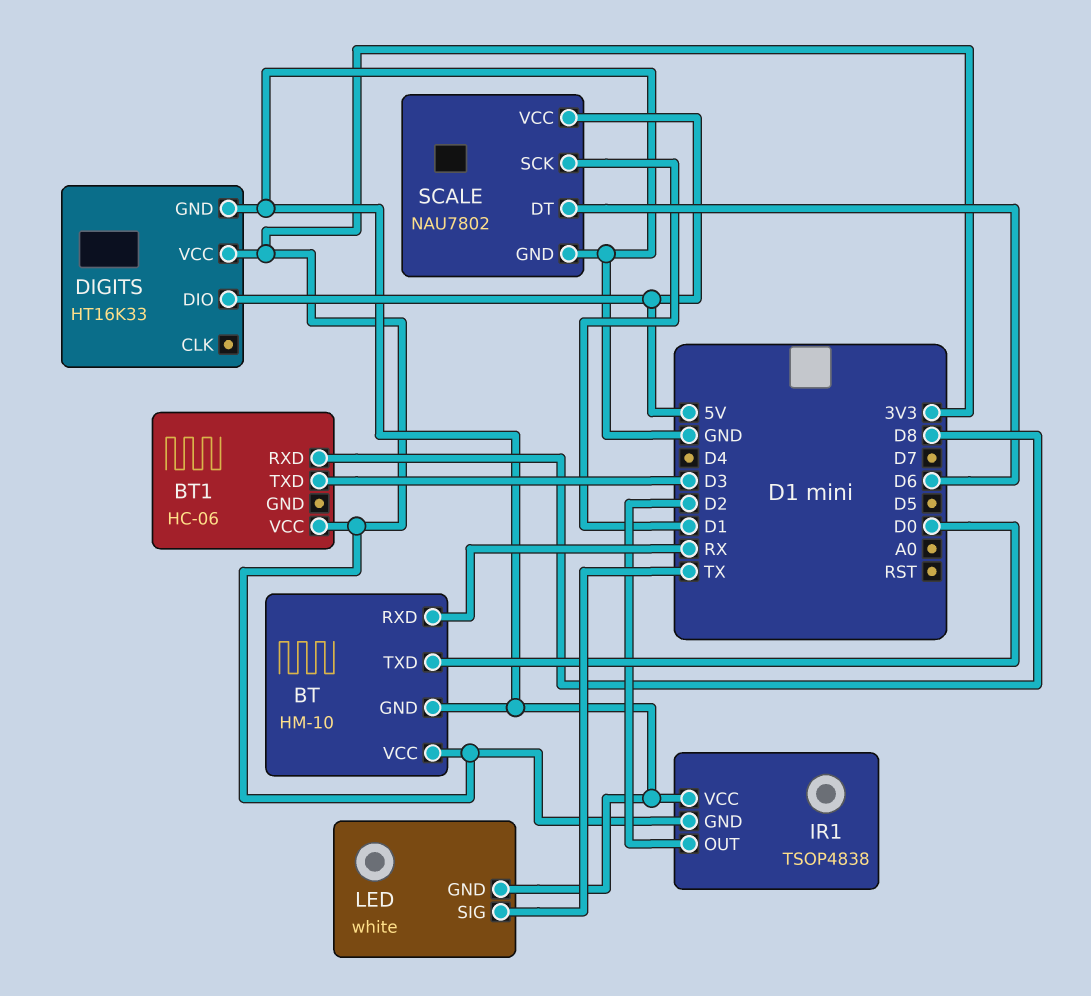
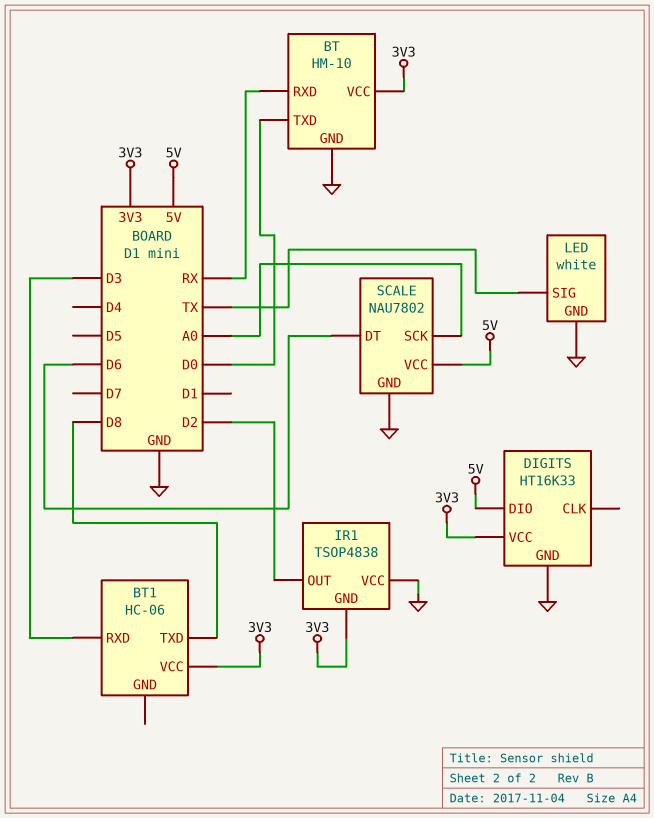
BT1 pin RXD: D8 -> D3
BT1 pin TXD: D3 -> D8
SCALE pin SCK: D1 -> A0

